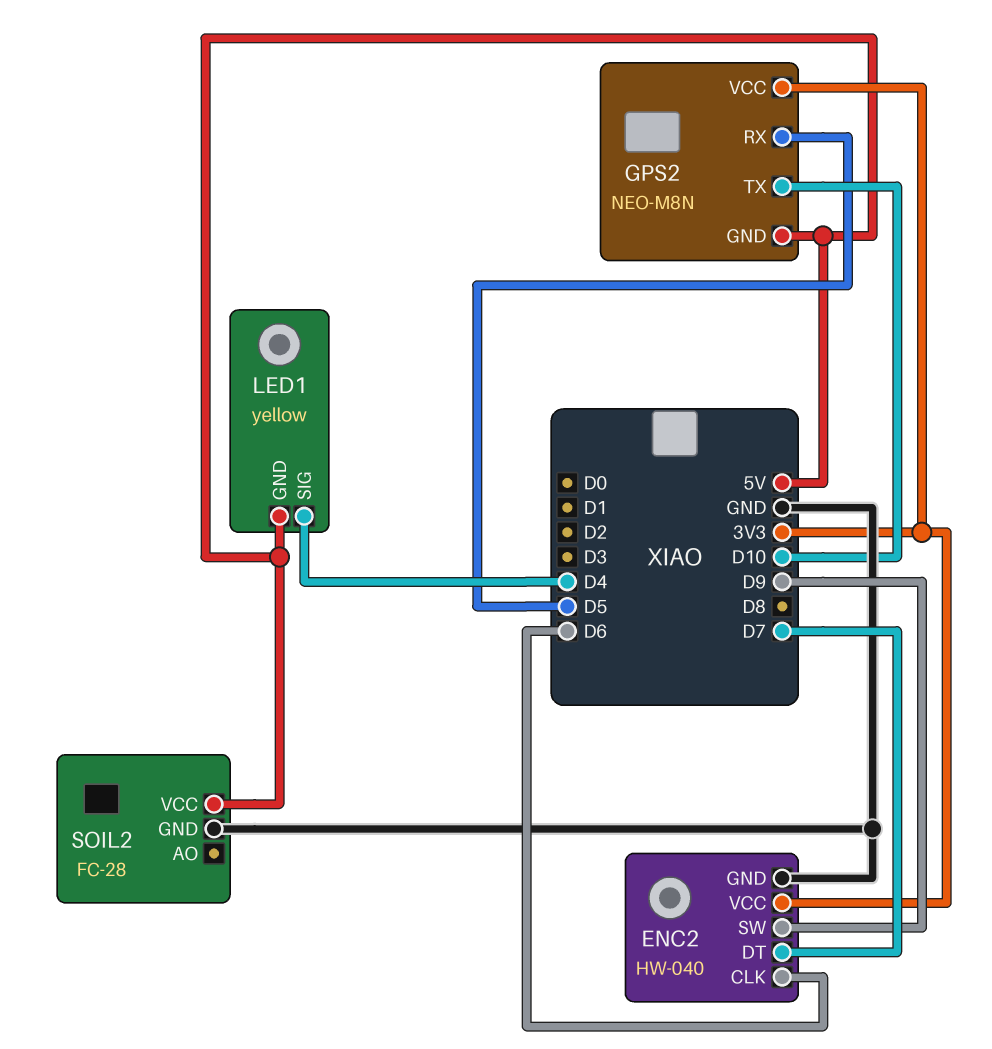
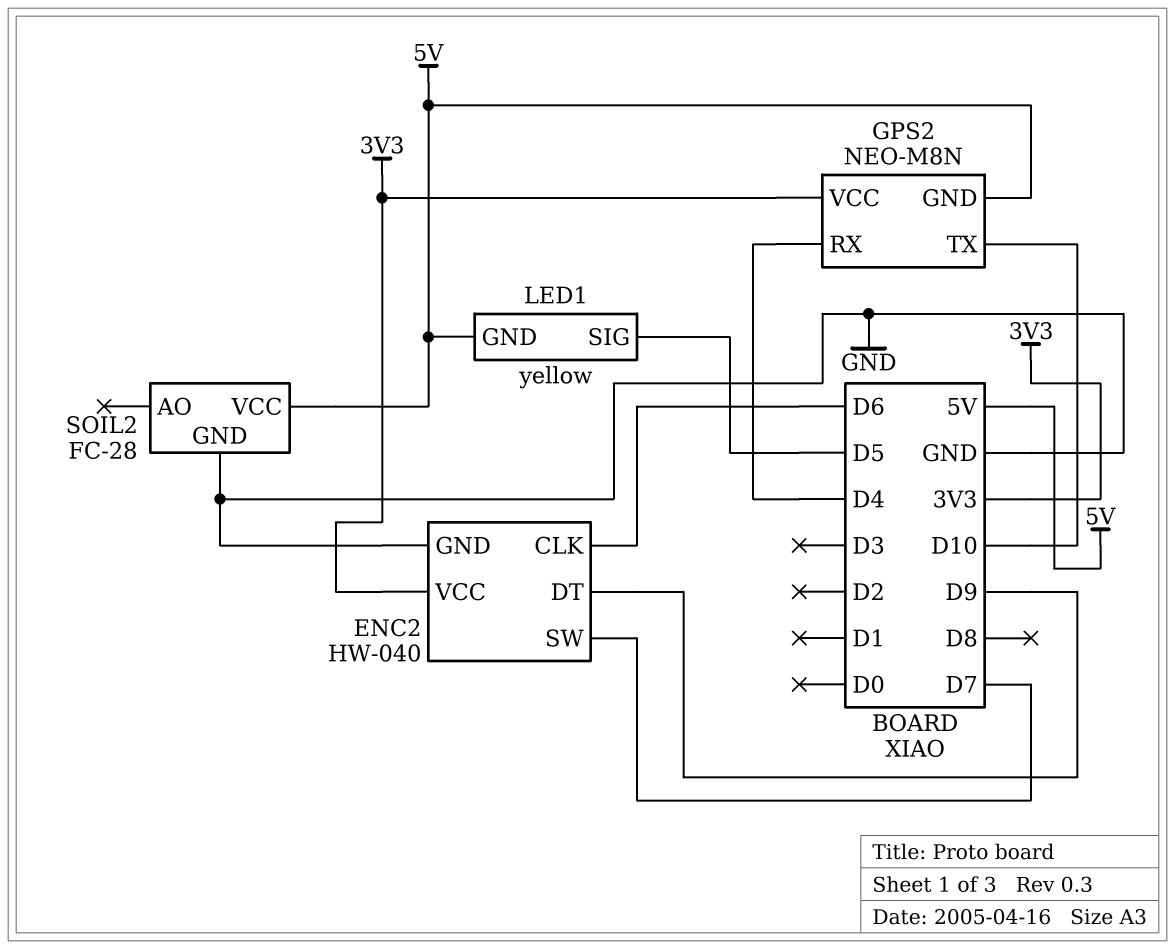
ENC2 pin DT: D7 -> D9
ENC2 pin SW: D9 -> D7
GPS2 pin RX: D5 -> D4
LED1 pin SIG: D4 -> D5

